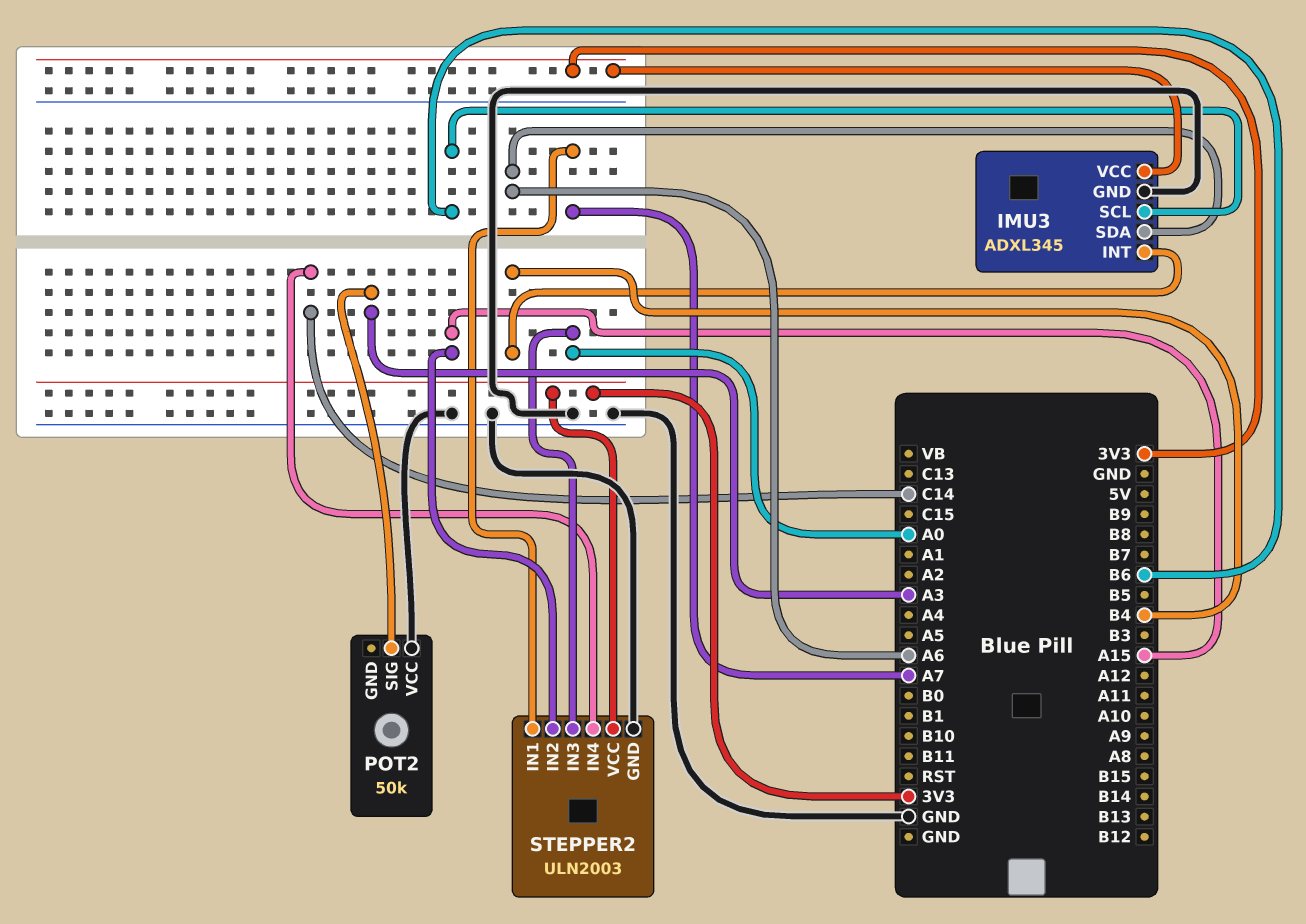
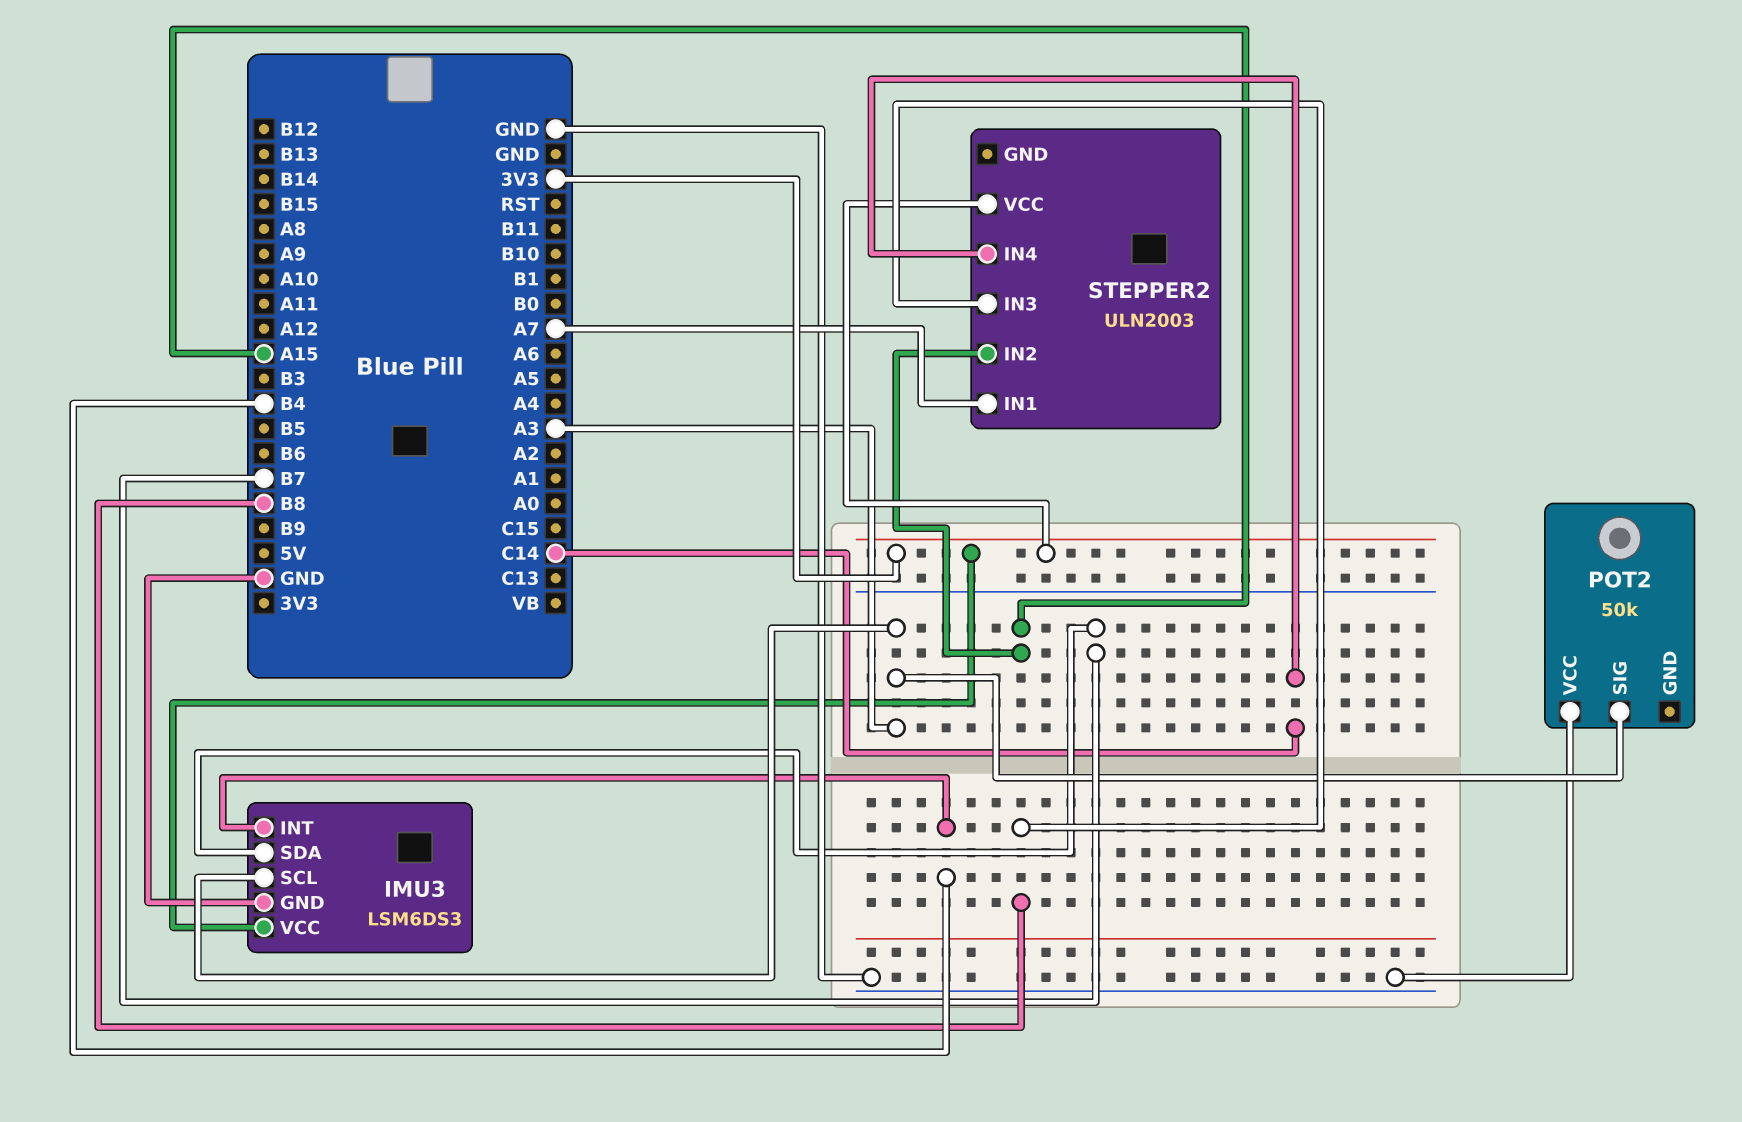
IMU3: ADXL345 -> LSM6DS3
IMU3 pin SCL: B6 -> A3
IMU3 pin SDA: A6 -> B7
STEPPER2 pin GND: GND -> none
STEPPER2 pin IN3: A0 -> B8

